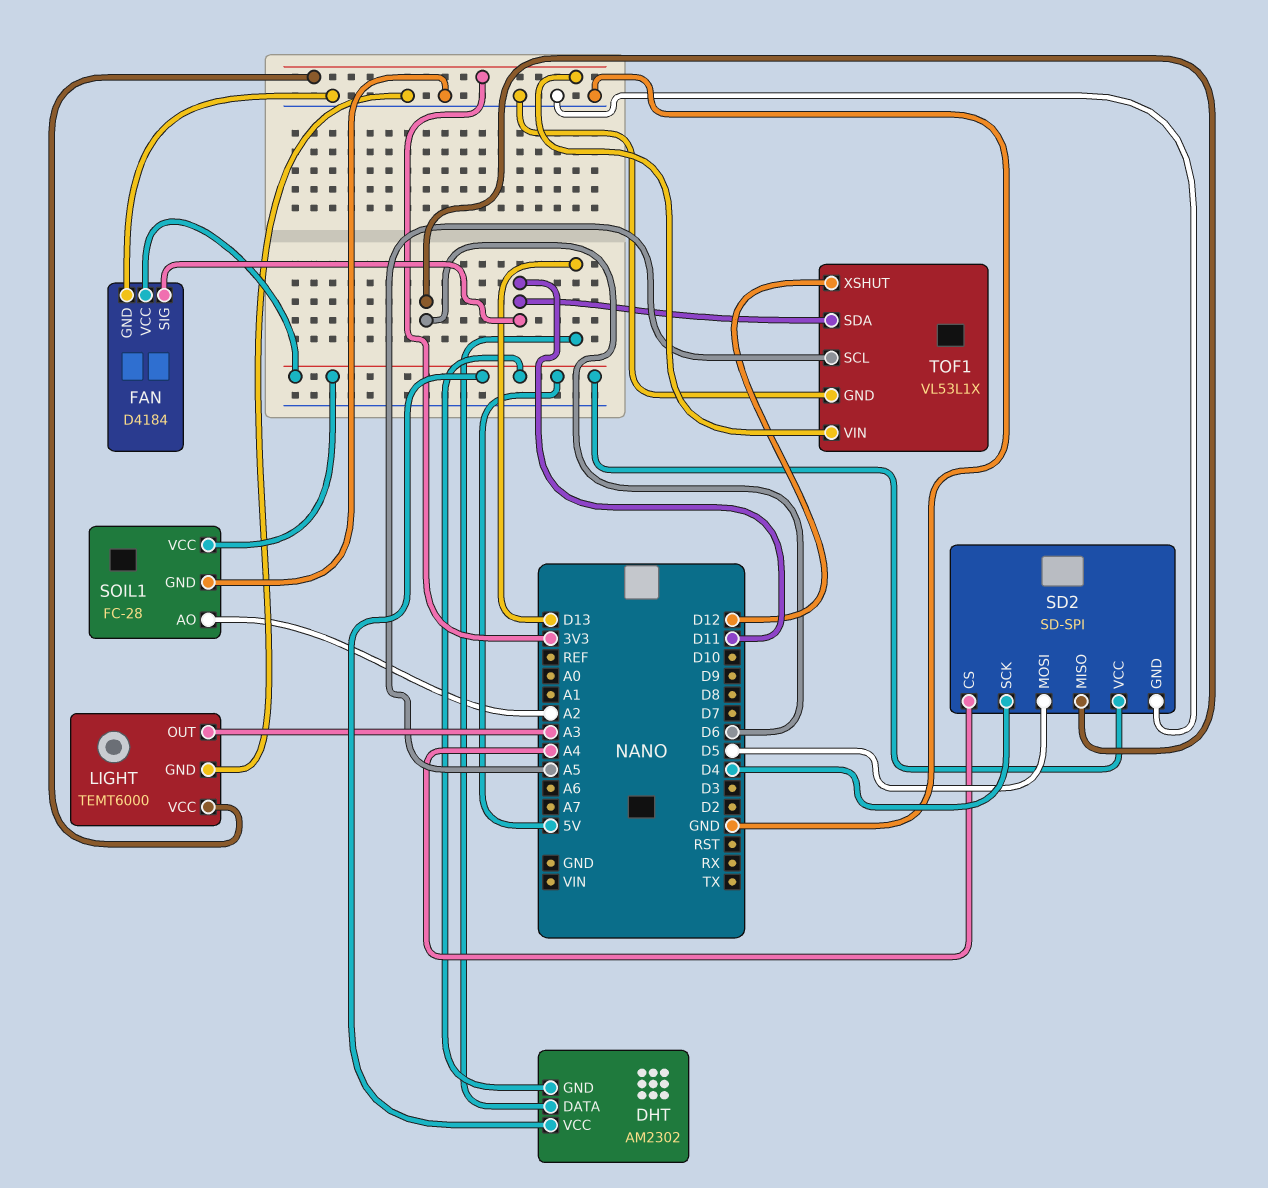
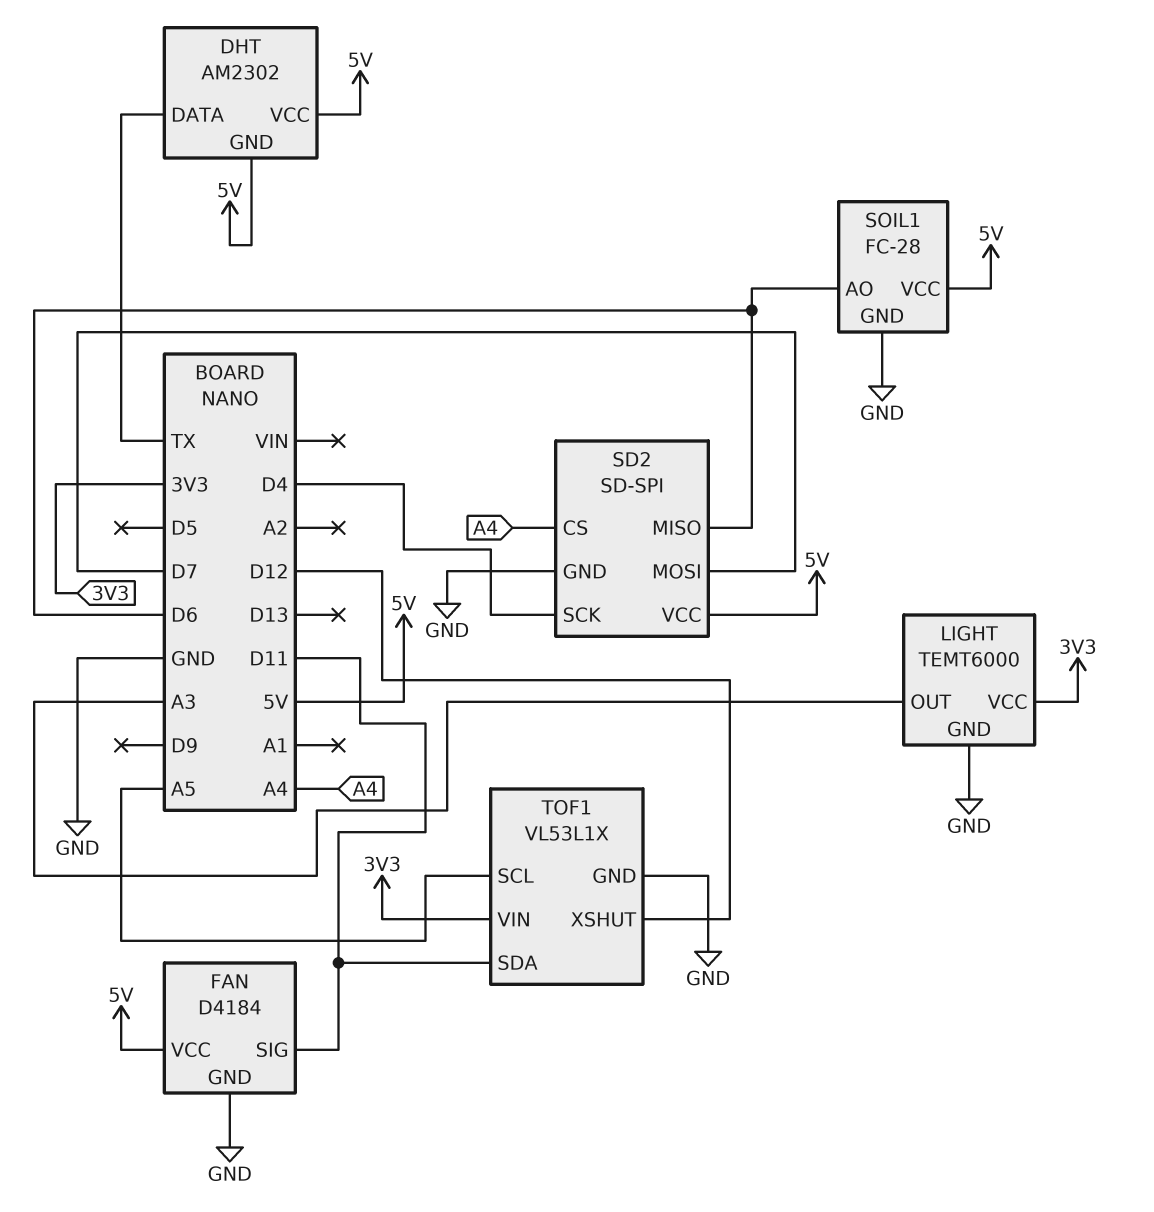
DHT pin DATA: D13 -> TX
SD2 pin MOSI: D5 -> D7
SOIL1 pin AO: A2 -> D6

